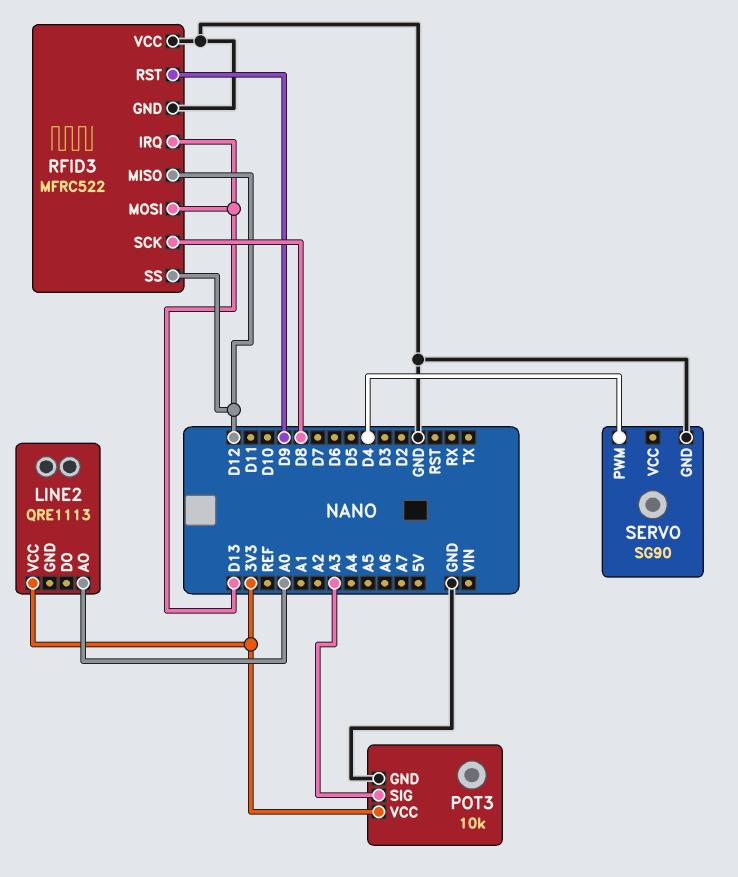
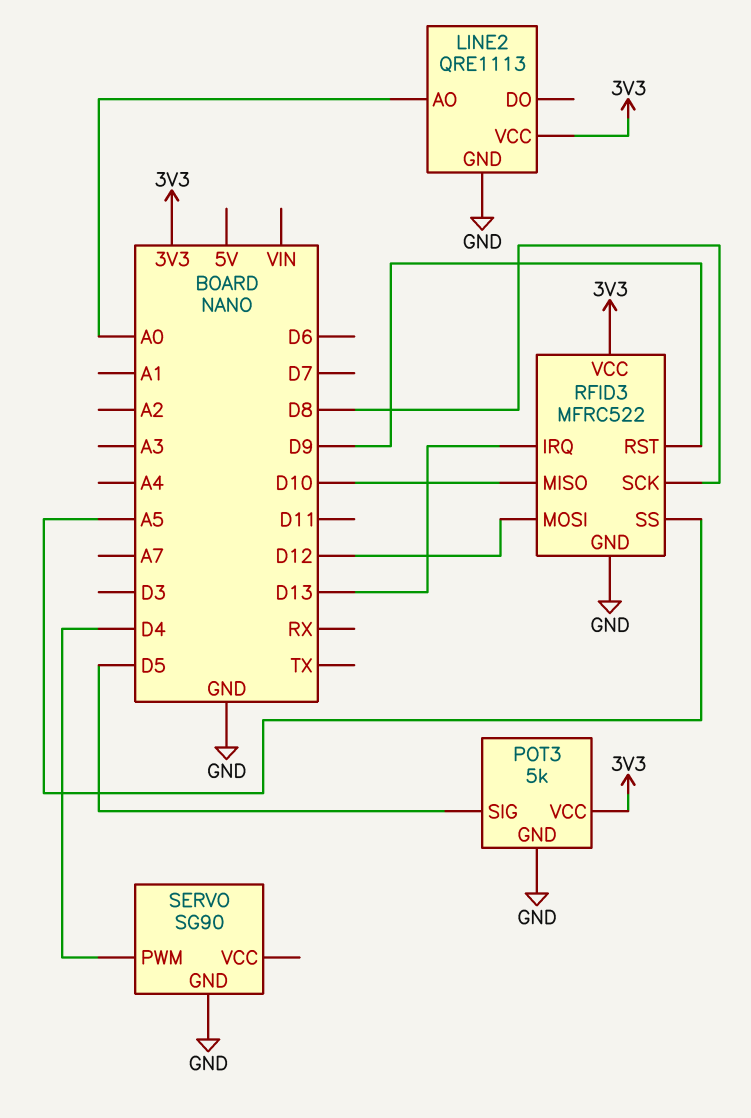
LINE2 pin GND: none -> GND
POT3: 10k -> 5k
POT3 pin SIG: A3 -> D5
RFID3 pin MISO: D12 -> D10
RFID3 pin MOSI: D13 -> D12
RFID3 pin SS: D12 -> A5
RFID3 pin VCC: GND -> 3V3

